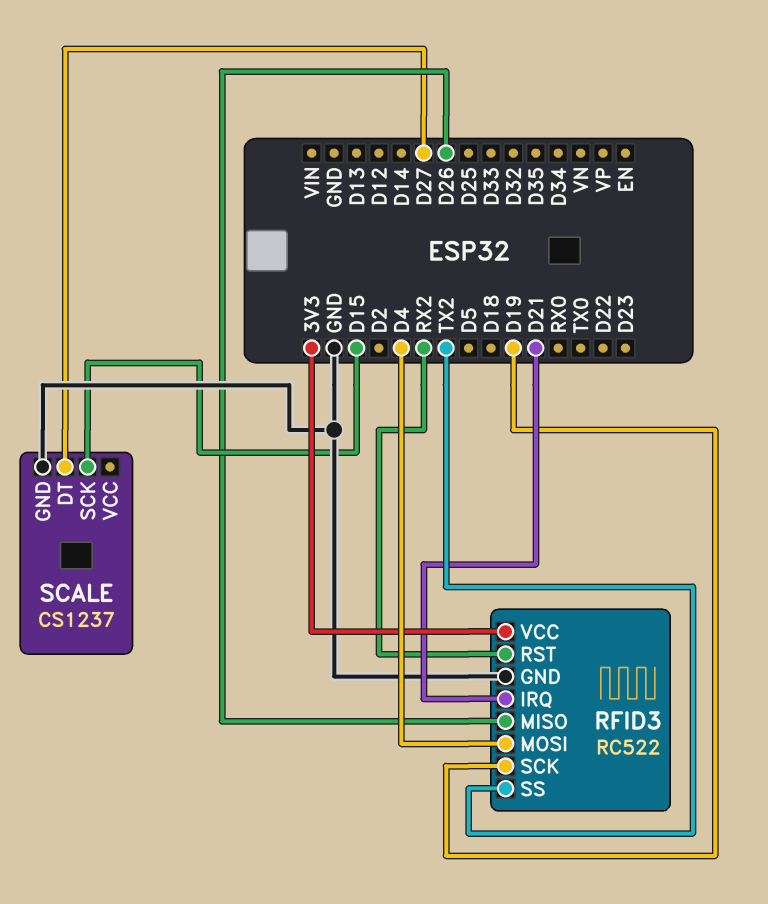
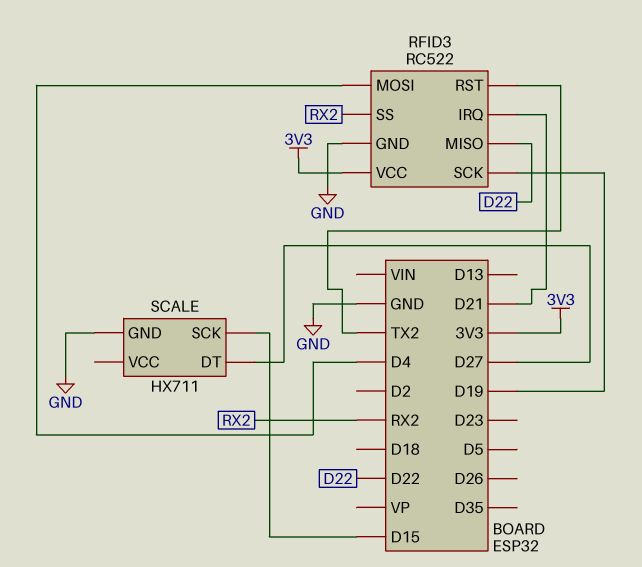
RFID3 pin MISO: D26 -> D22
RFID3 pin RST: RX2 -> TX2
RFID3 pin SS: TX2 -> RX2
SCALE: CS1237 -> HX711

